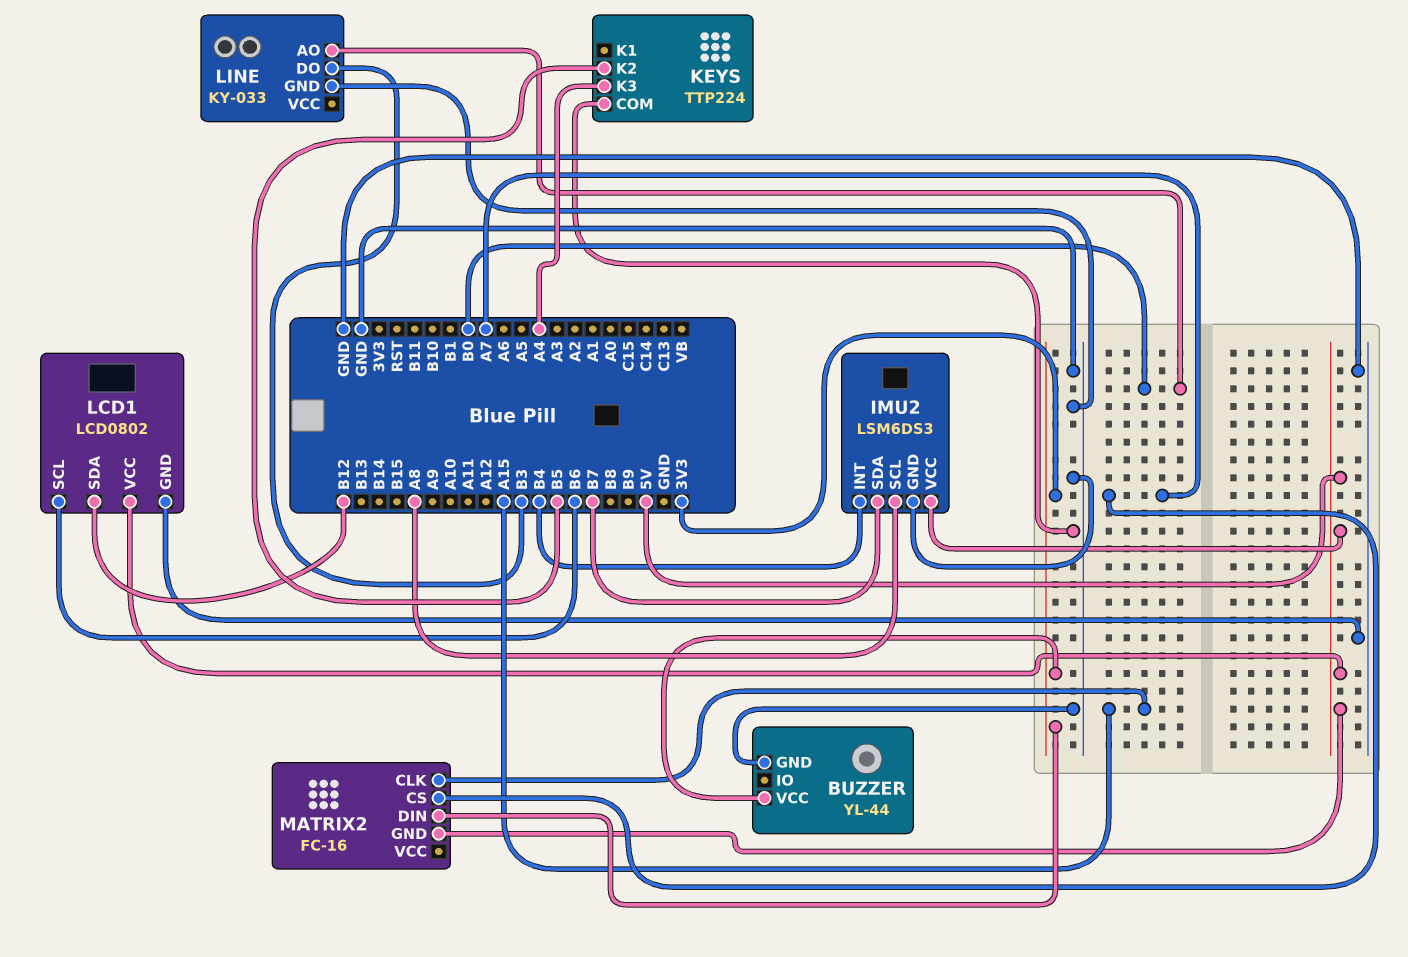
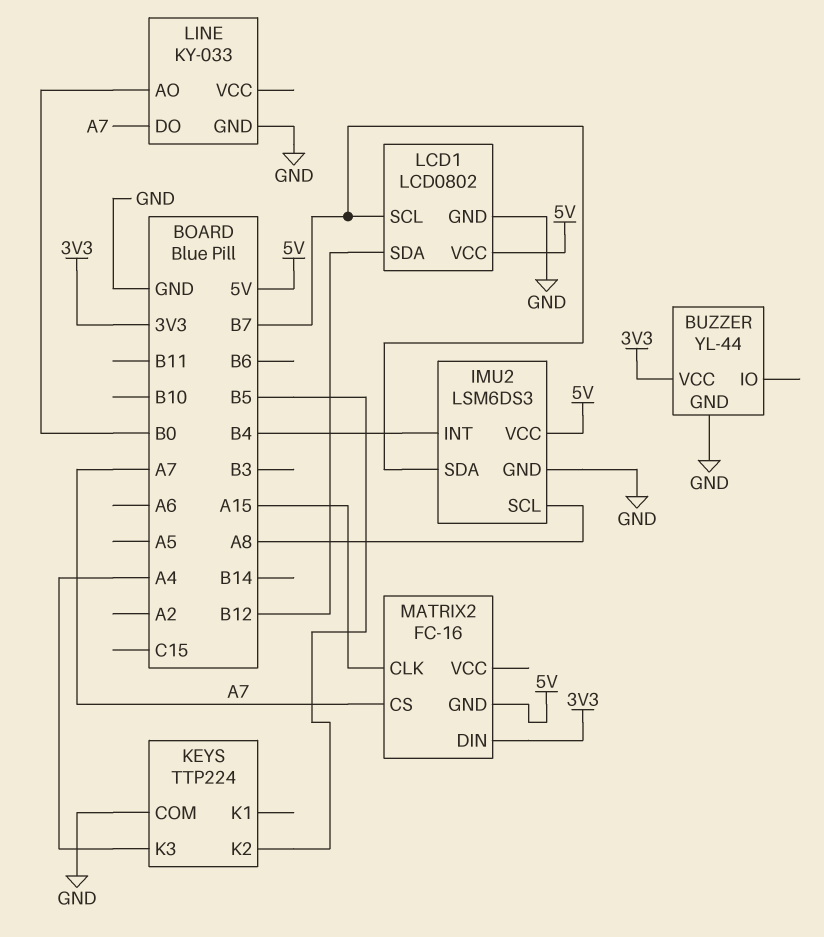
LCD1 pin SCL: B6 -> B7
LINE pin DO: B3 -> A7

